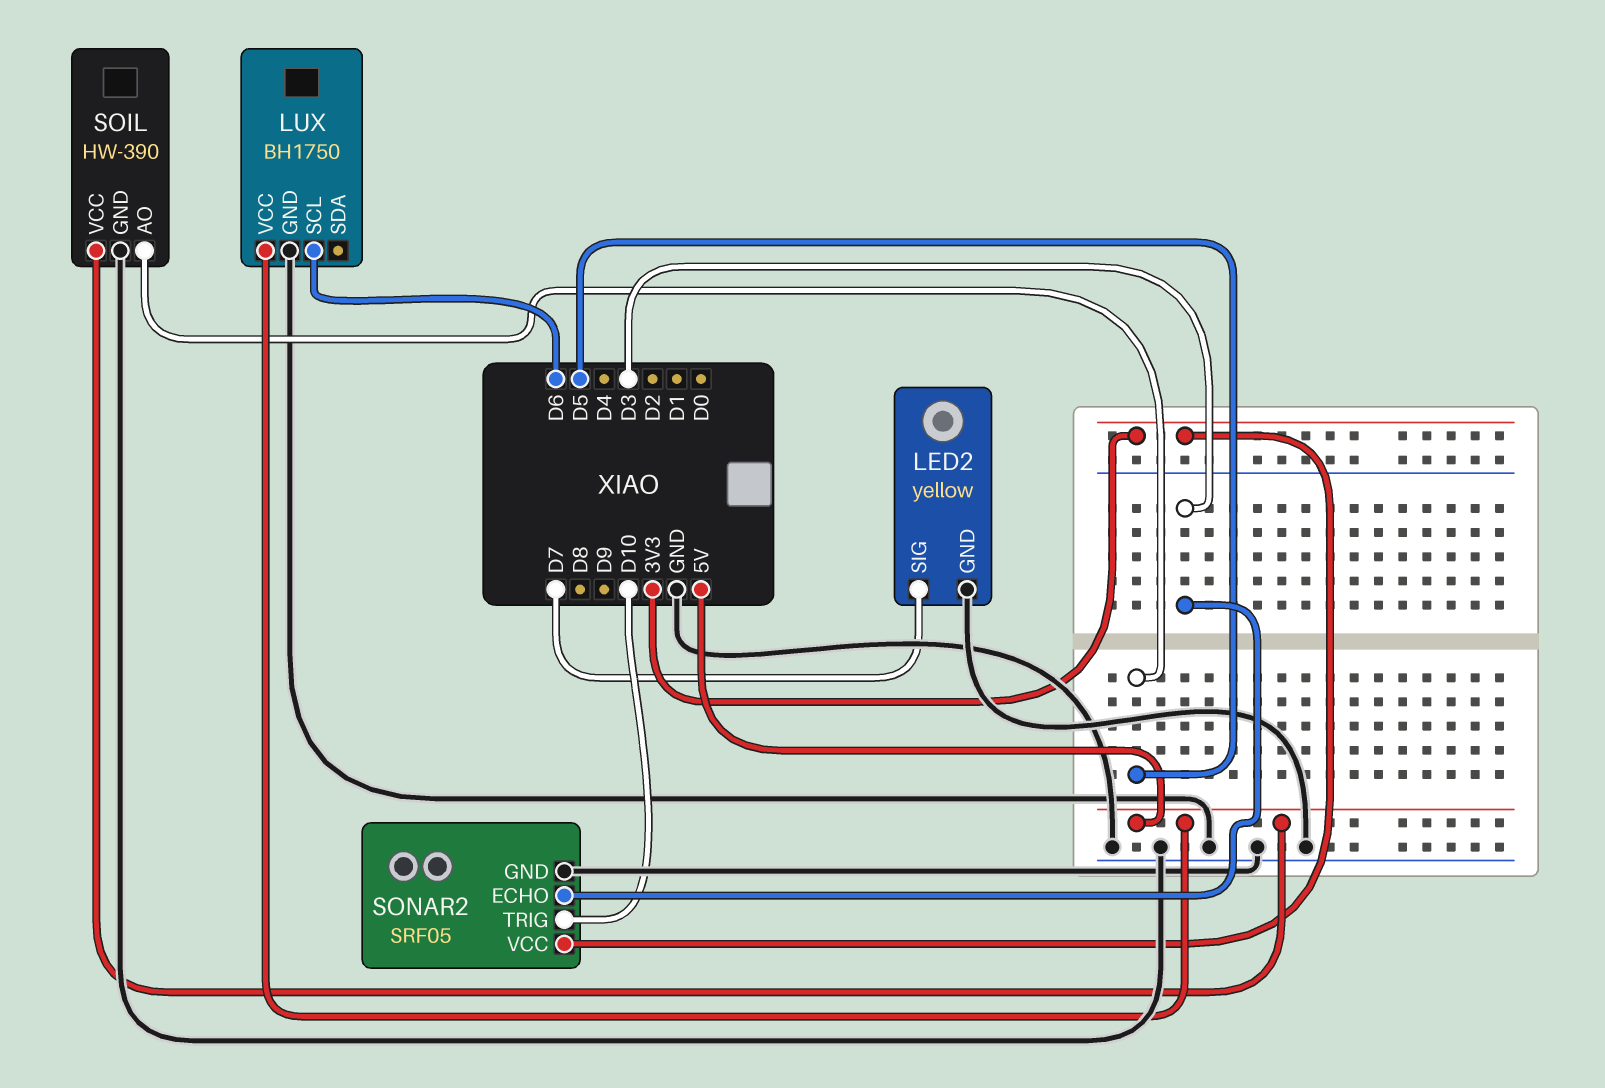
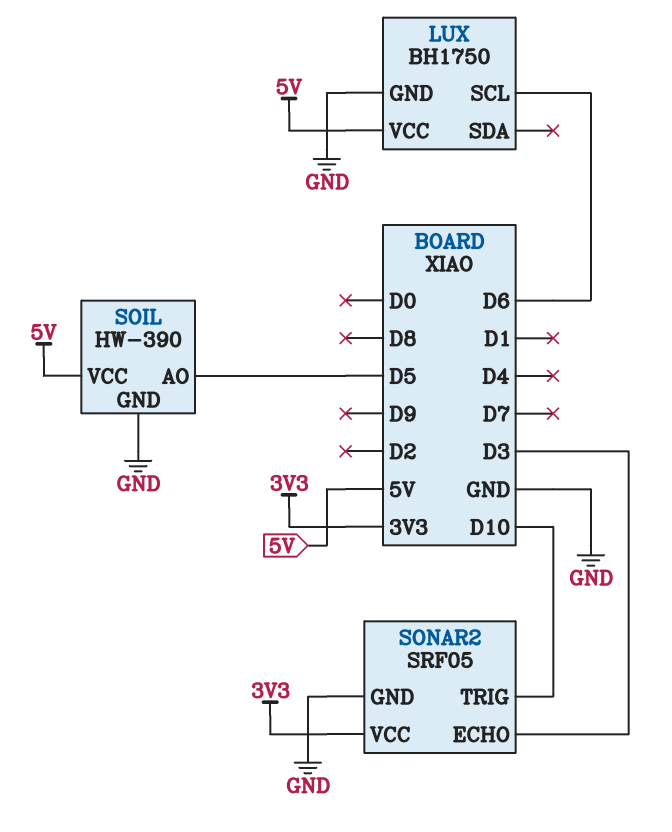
LED2: yellow -> none
LED2 pin GND: GND -> none
LED2 pin SIG: D7 -> none

